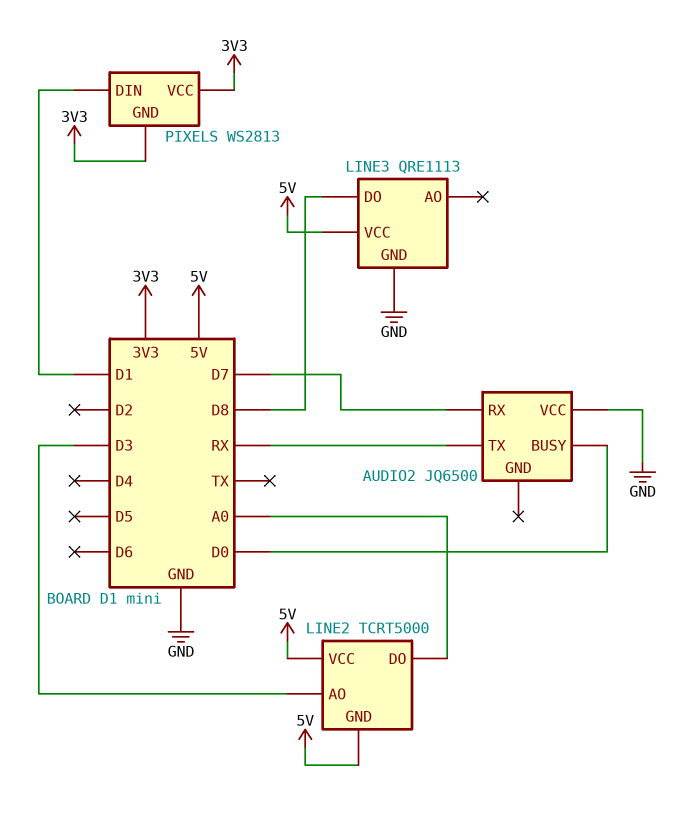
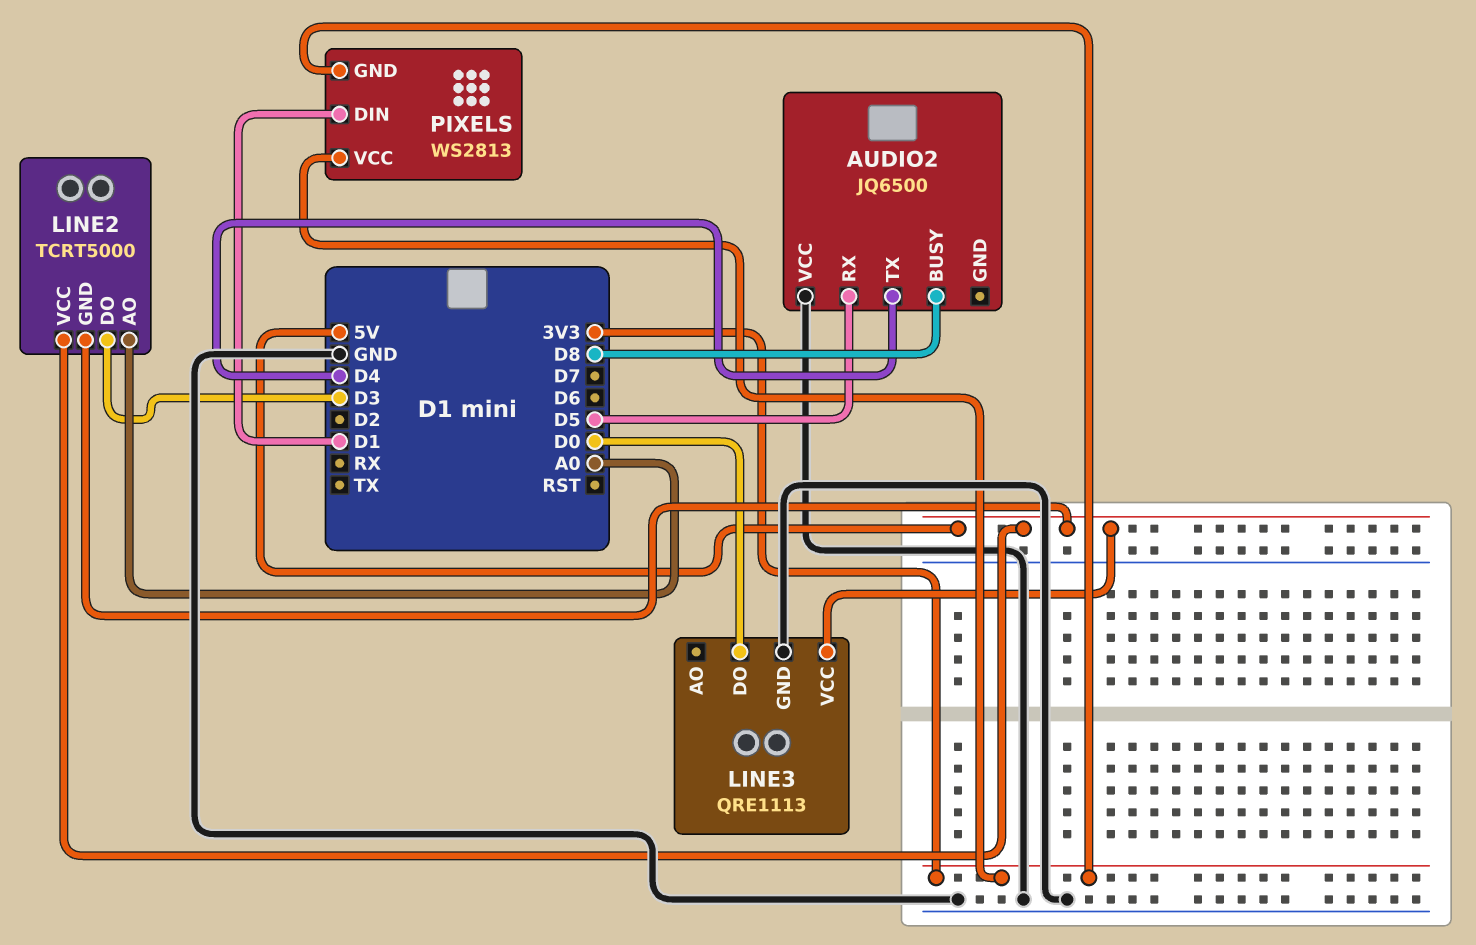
AUDIO2 pin BUSY: D0 -> D8
AUDIO2 pin RX: D7 -> D5
AUDIO2 pin TX: RX -> D4
LINE2 pin AO: D3 -> A0
LINE2 pin DO: A0 -> D3
LINE3 pin DO: D8 -> D0

